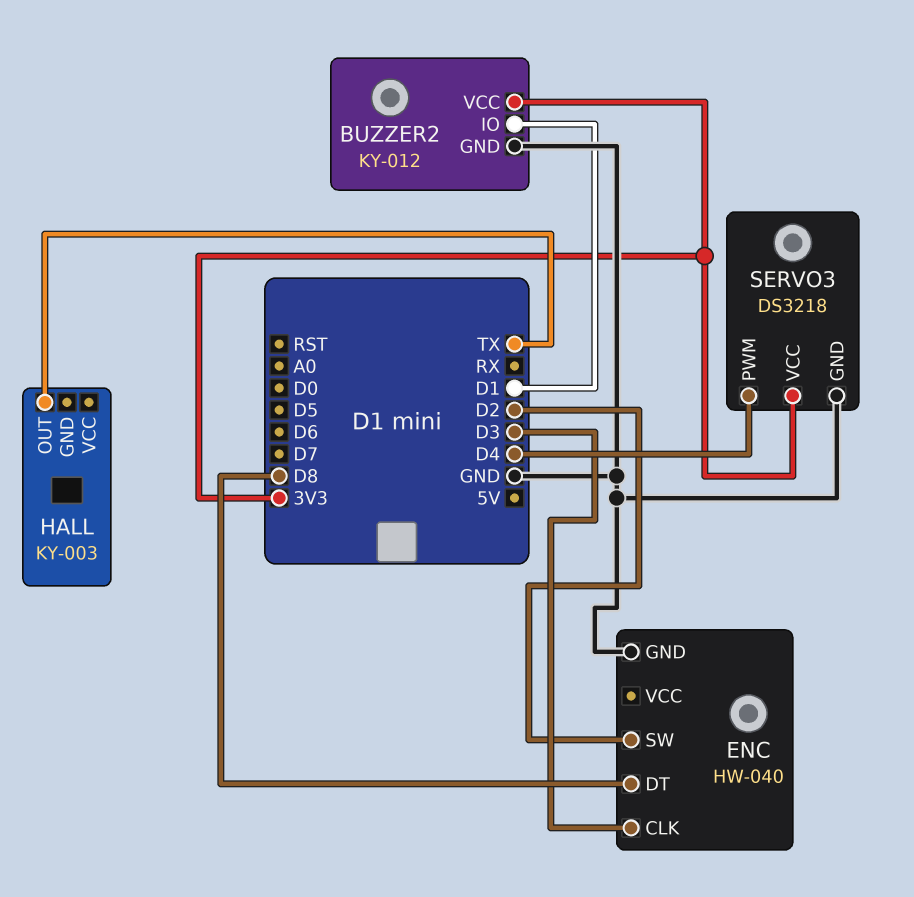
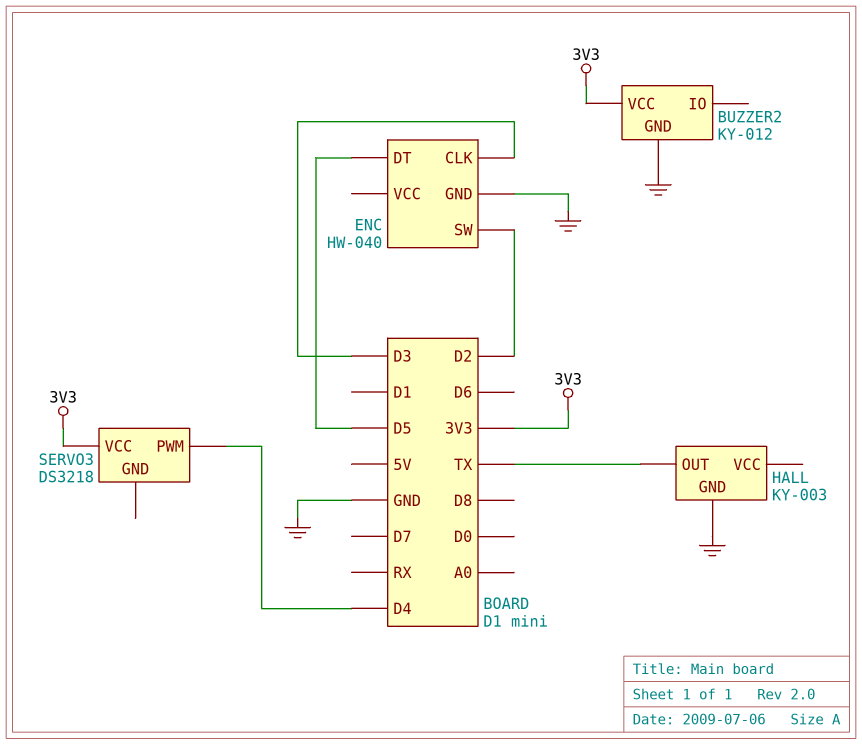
BUZZER2 pin IO: D1 -> none
ENC pin DT: D8 -> D5
HALL pin GND: none -> GND
SERVO3 pin GND: GND -> none

